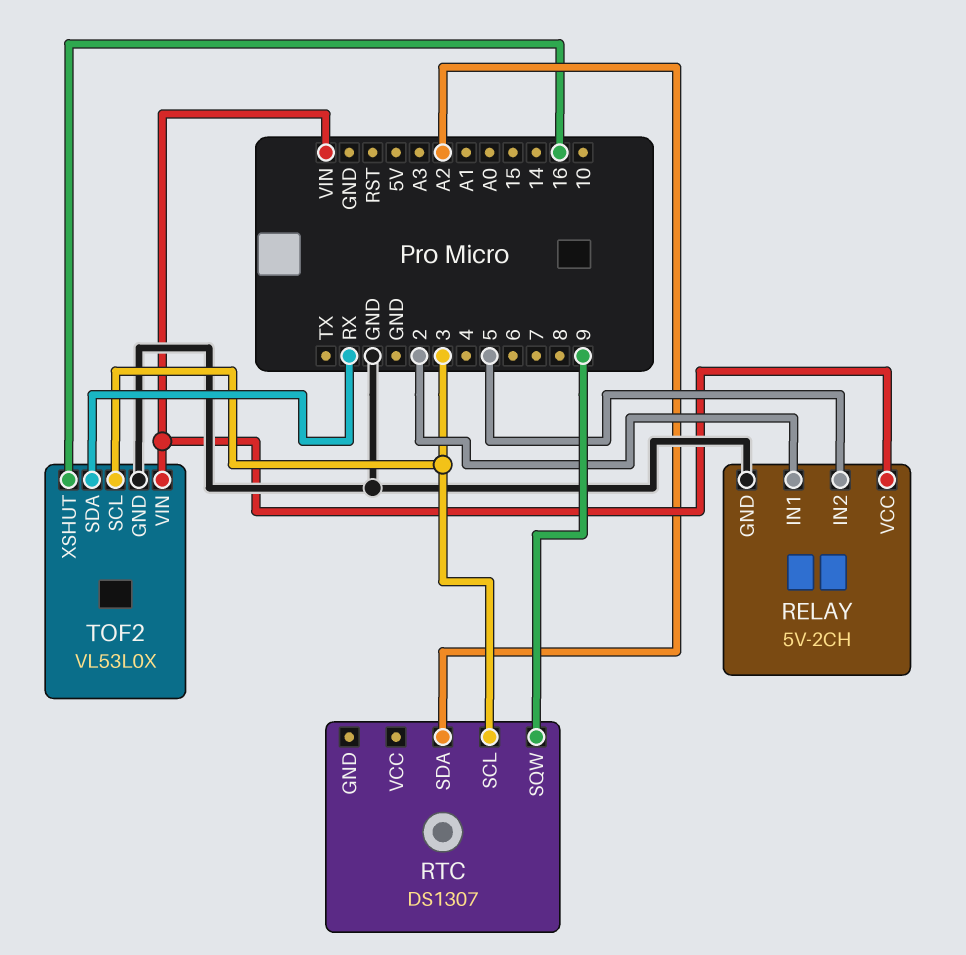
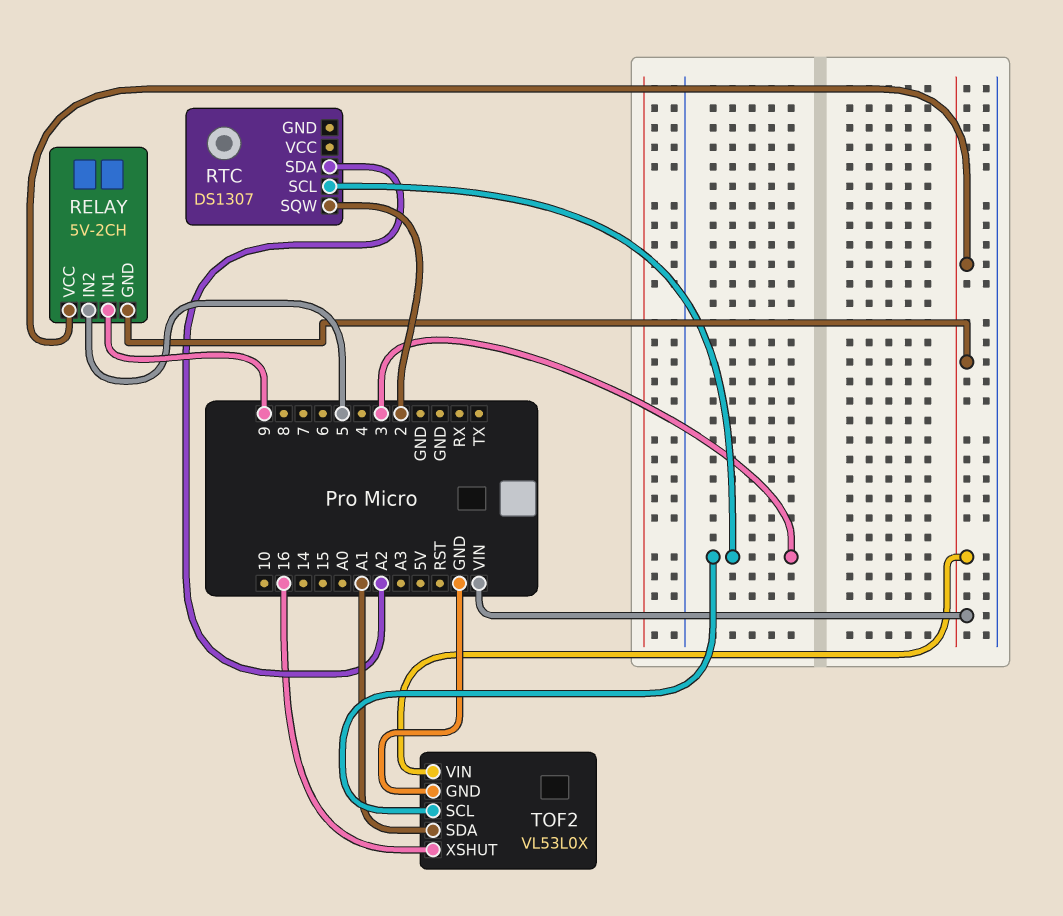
RELAY pin GND: GND -> VIN
RELAY pin IN1: 2 -> 9
RTC pin SQW: 9 -> 2
TOF2 pin SDA: RX -> A1

